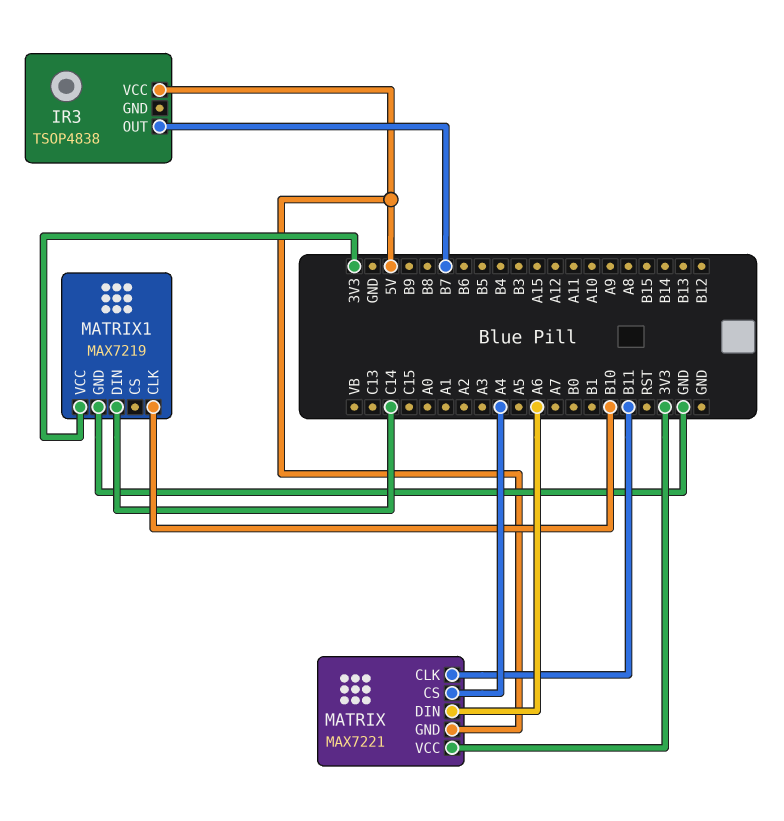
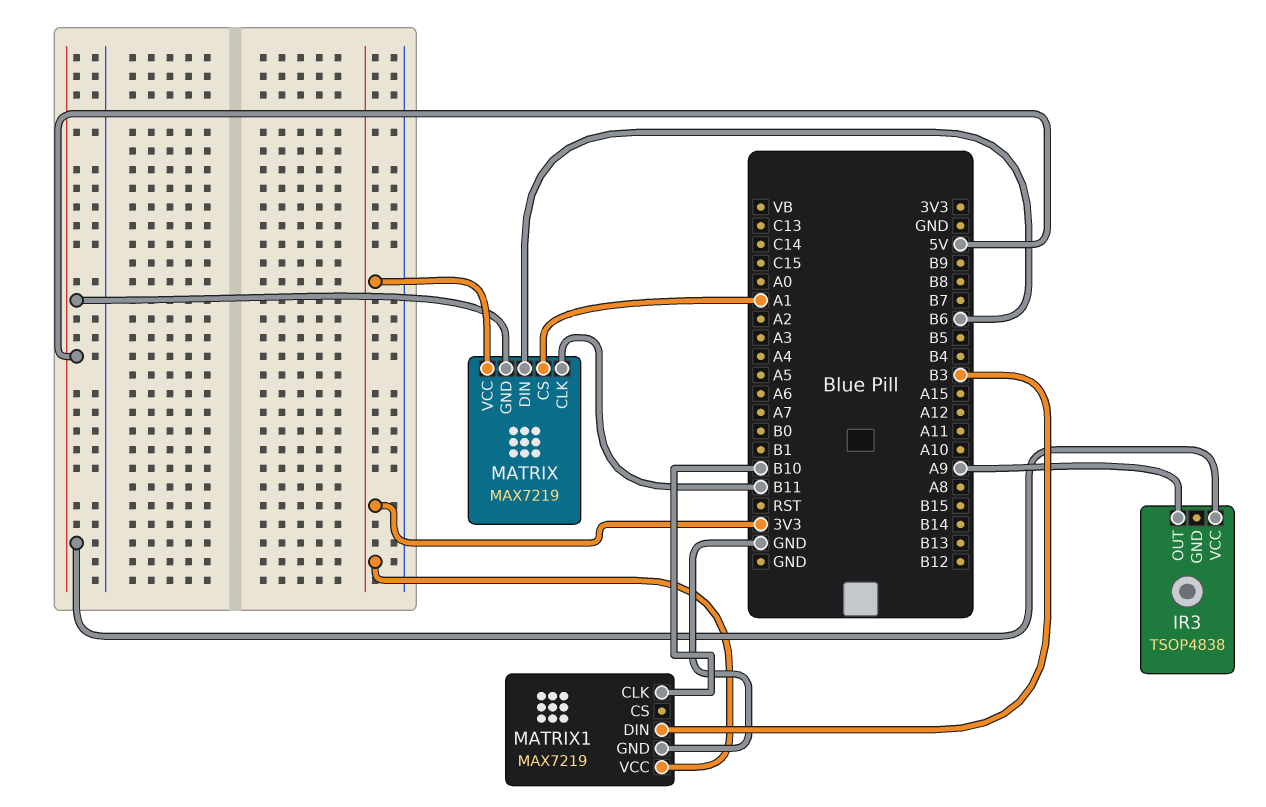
IR3 pin OUT: B7 -> A9
MATRIX: MAX7221 -> MAX7219
MATRIX pin CS: A4 -> A1
MATRIX pin DIN: A6 -> B6
MATRIX1 pin DIN: C14 -> B3

